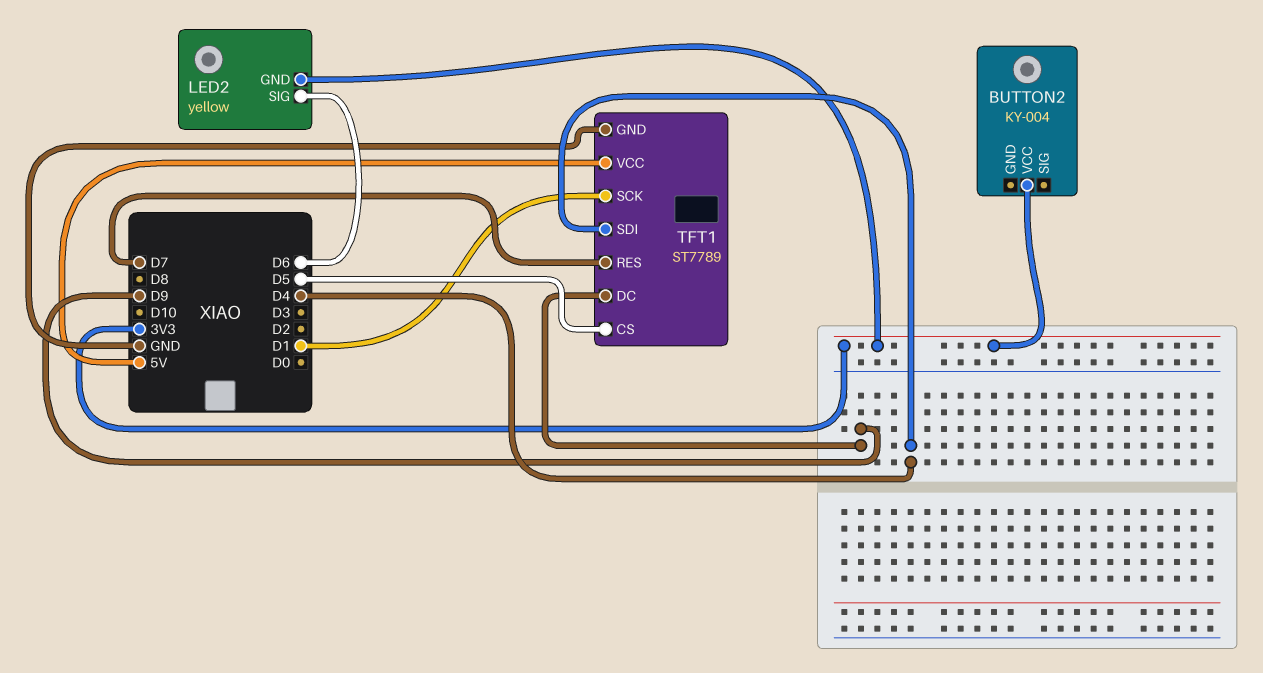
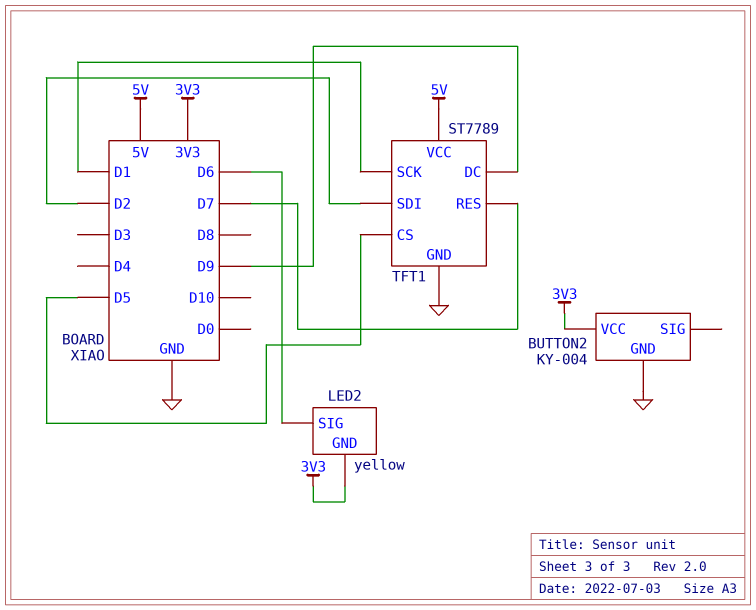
BUTTON2 pin GND: none -> GND
TFT1 pin SDI: D4 -> D2

